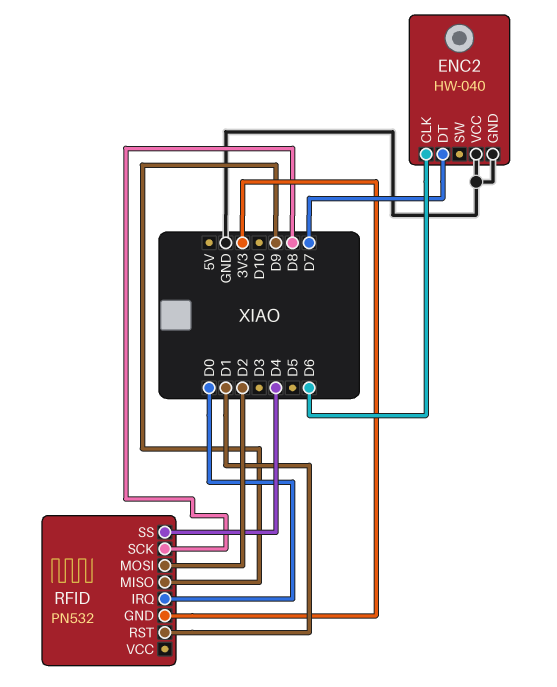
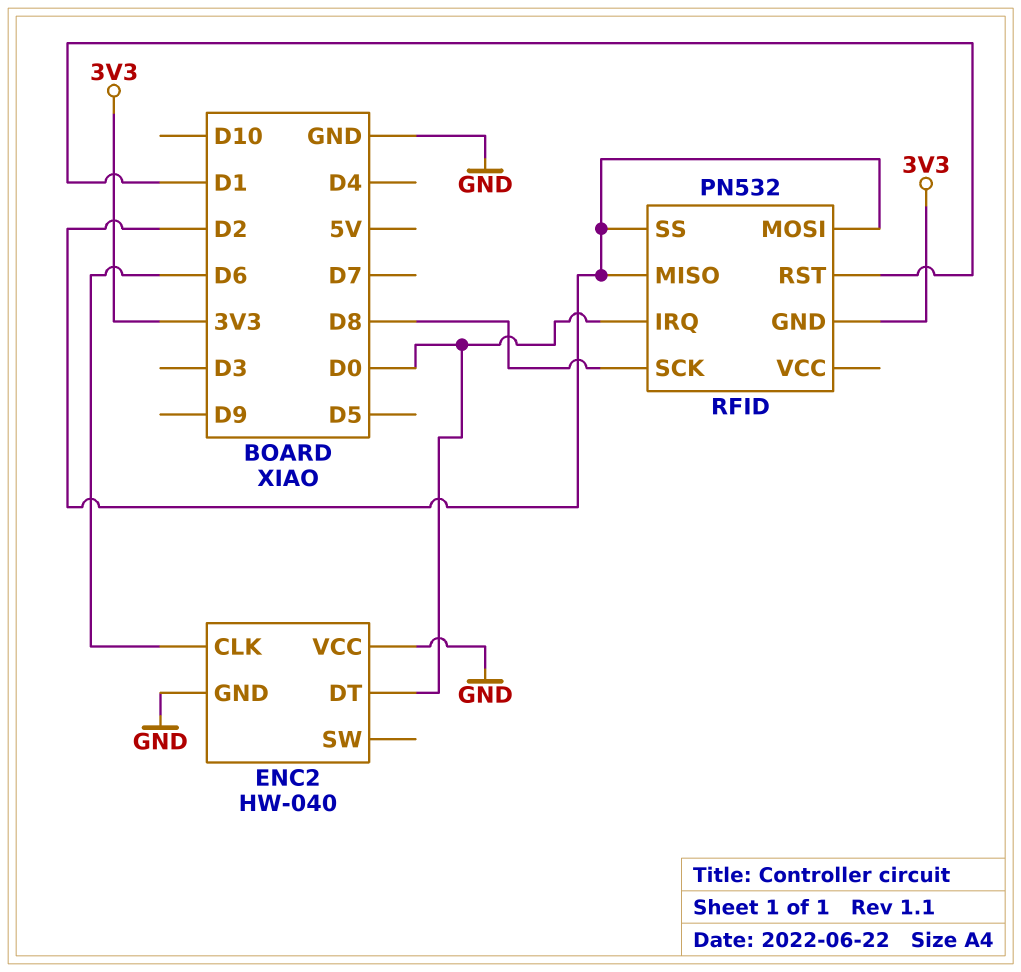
ENC2 pin DT: D7 -> D0
RFID pin MISO: D9 -> D2
RFID pin SS: D4 -> D2

